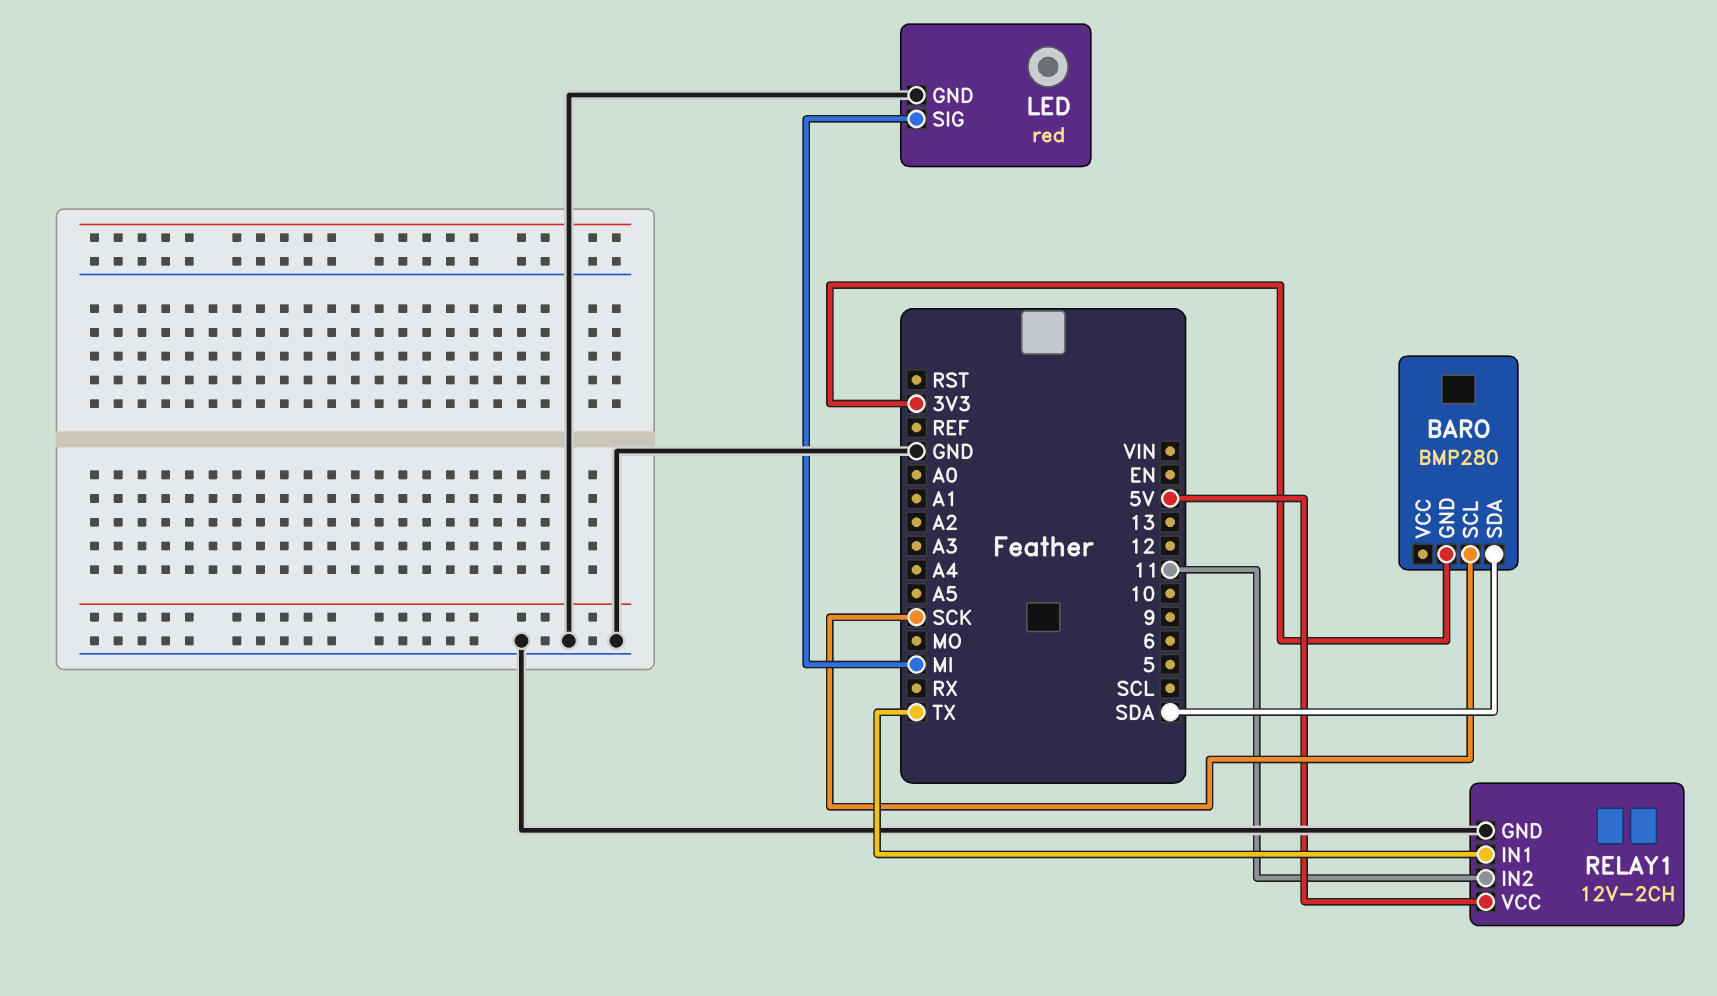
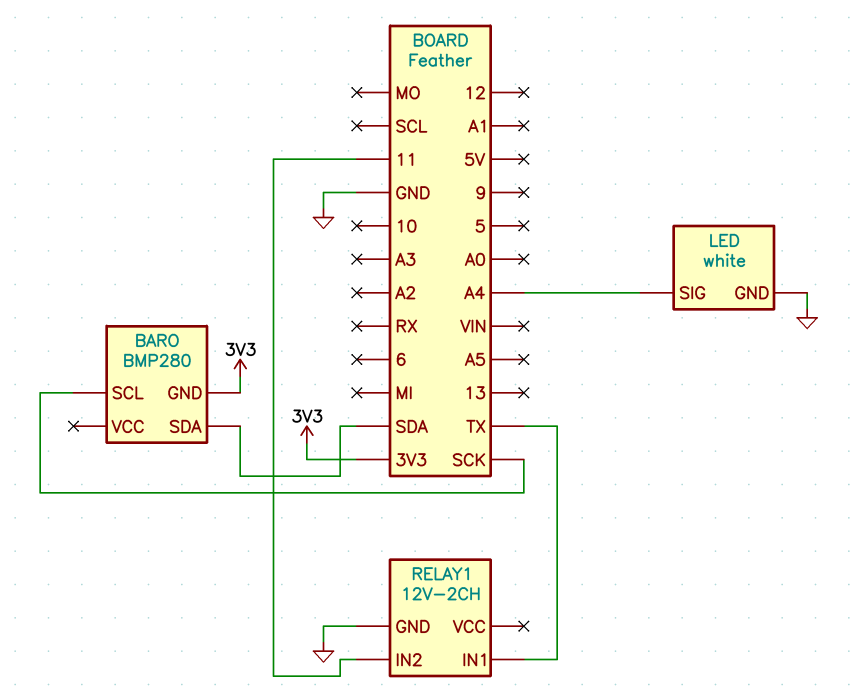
LED: red -> white
LED pin SIG: MI -> A4
RELAY1 pin VCC: 5V -> none

